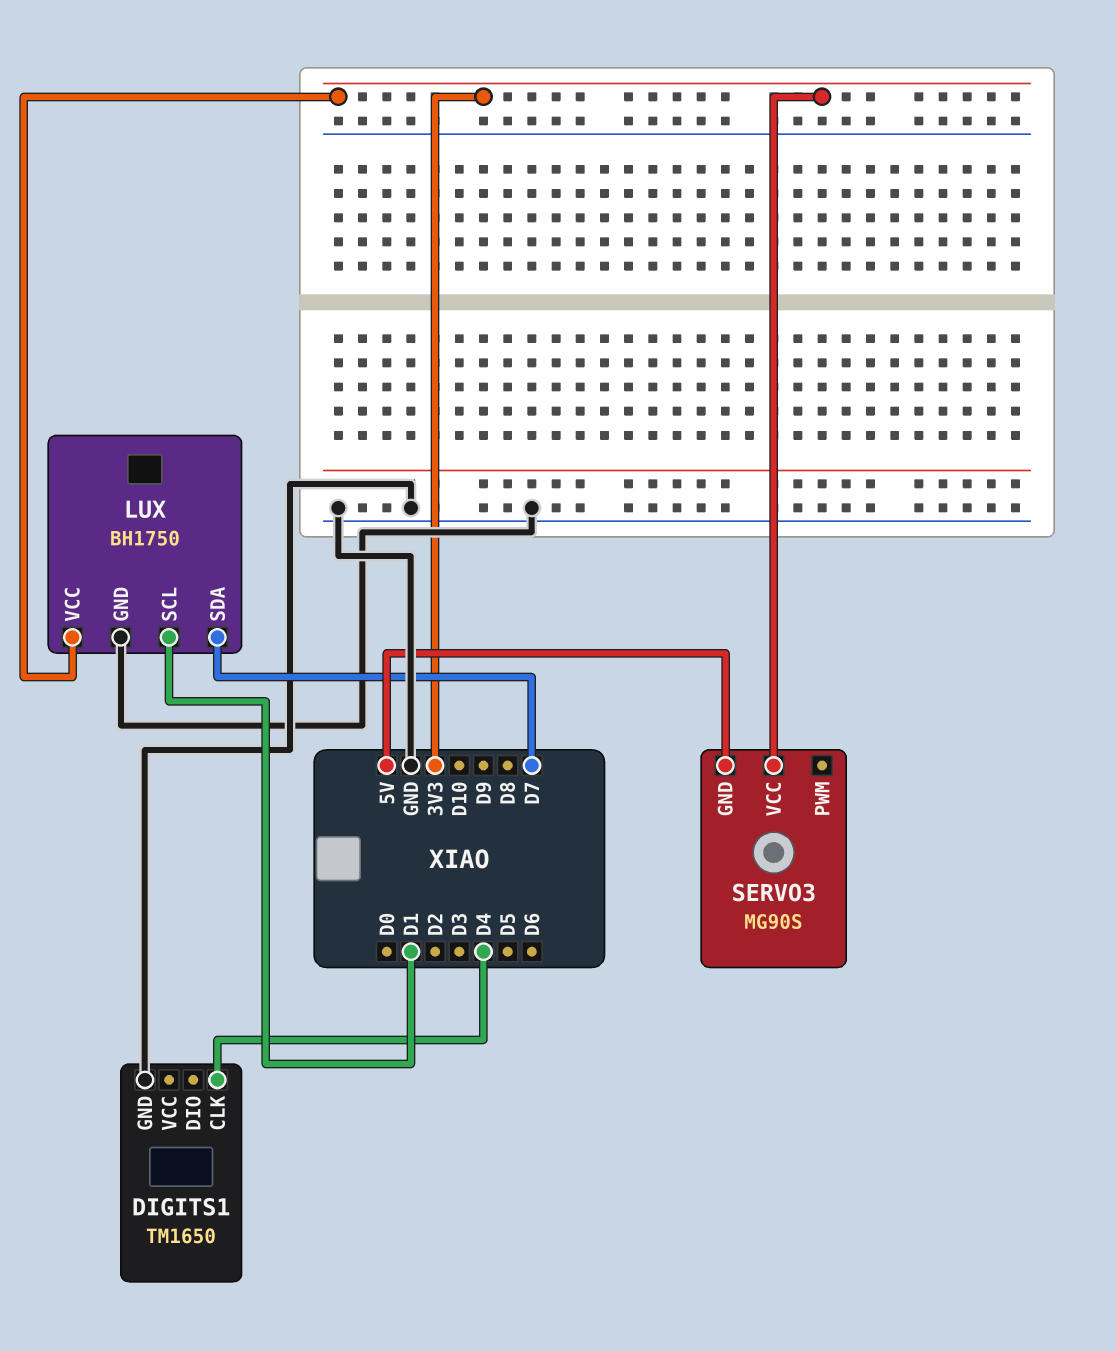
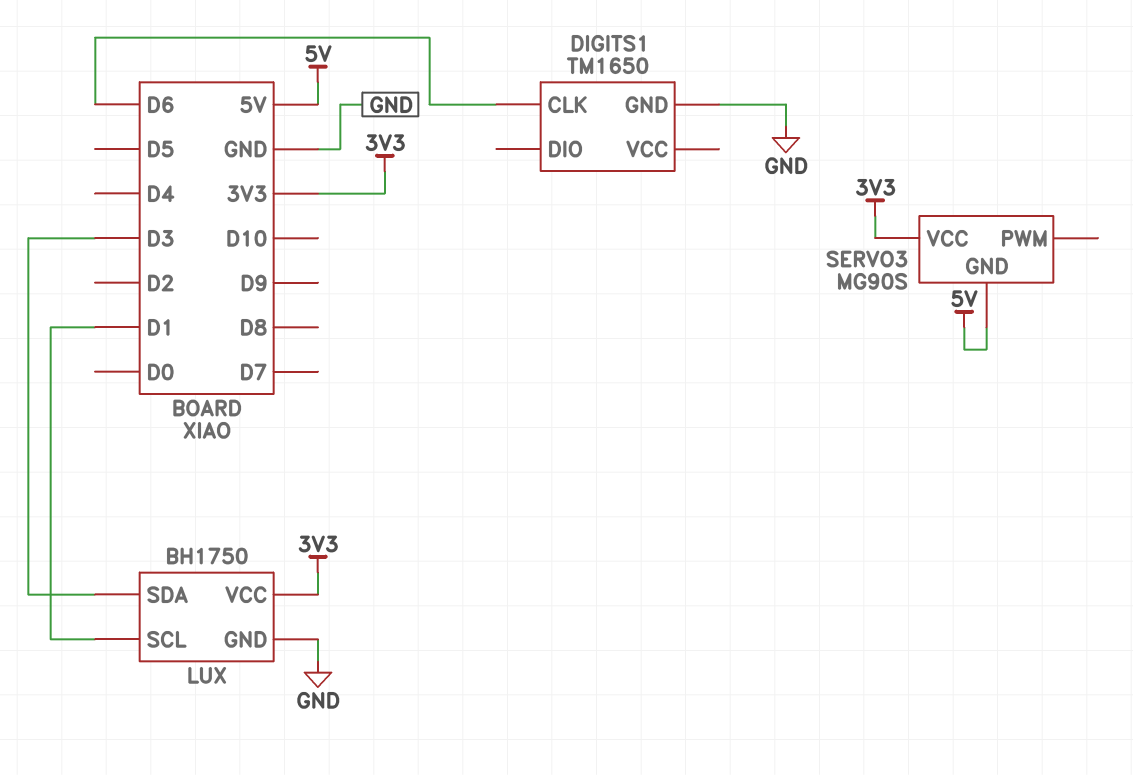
DIGITS1 pin CLK: D4 -> D6
LUX pin SDA: D7 -> D3

